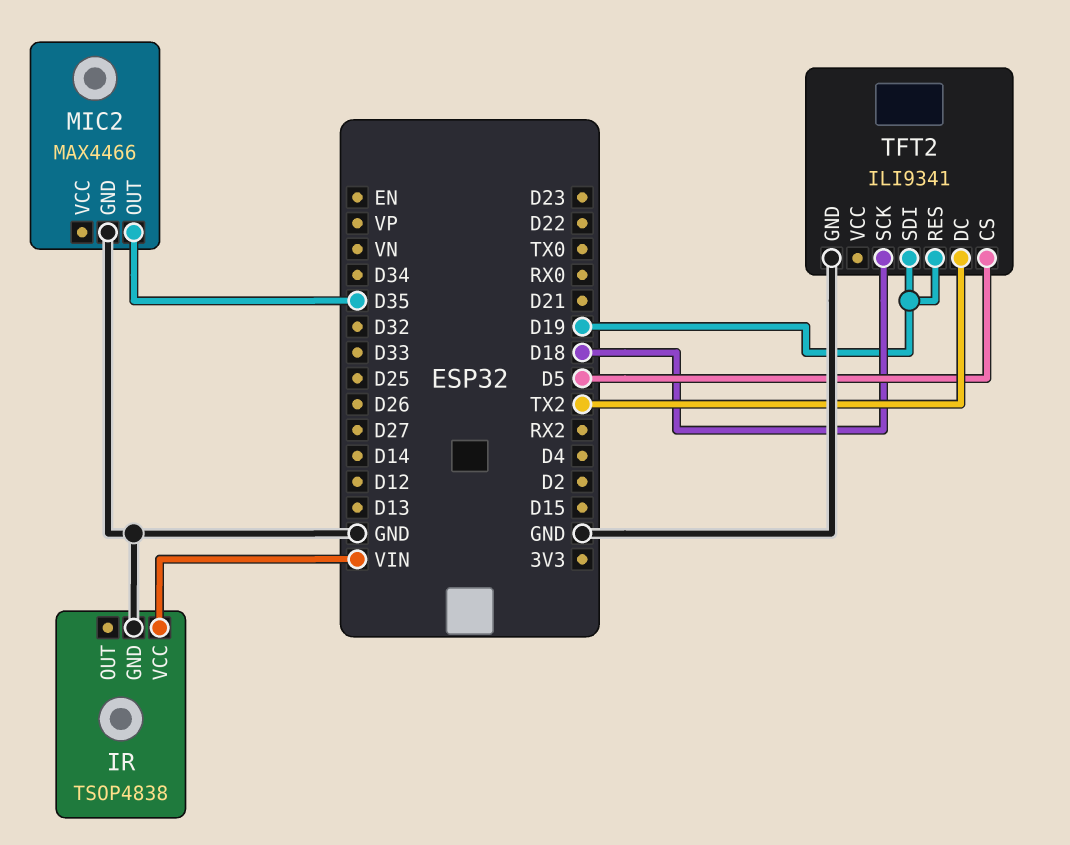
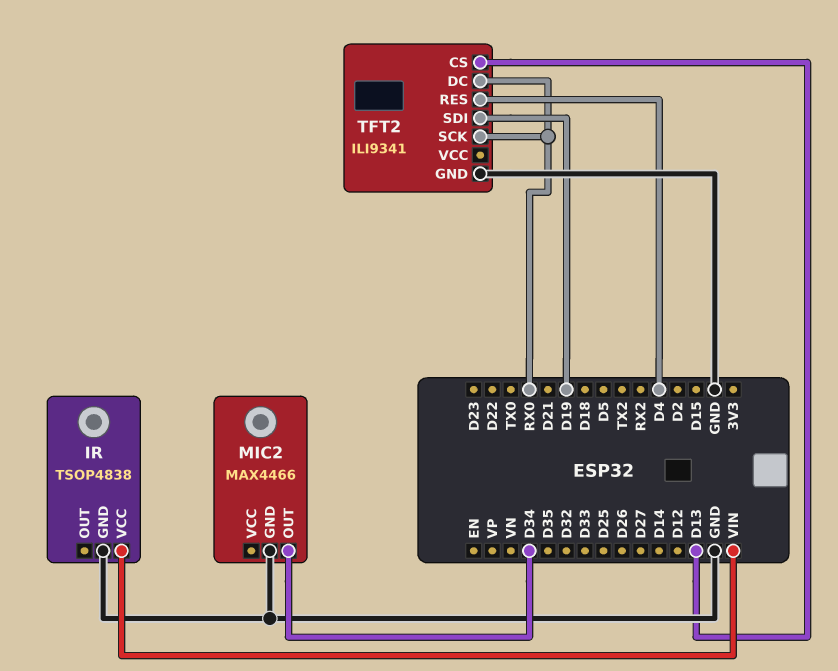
MIC2 pin OUT: D35 -> D34
TFT2 pin CS: D5 -> D13
TFT2 pin DC: TX2 -> RX0
TFT2 pin RES: D19 -> D4
TFT2 pin SCK: D18 -> RX0

